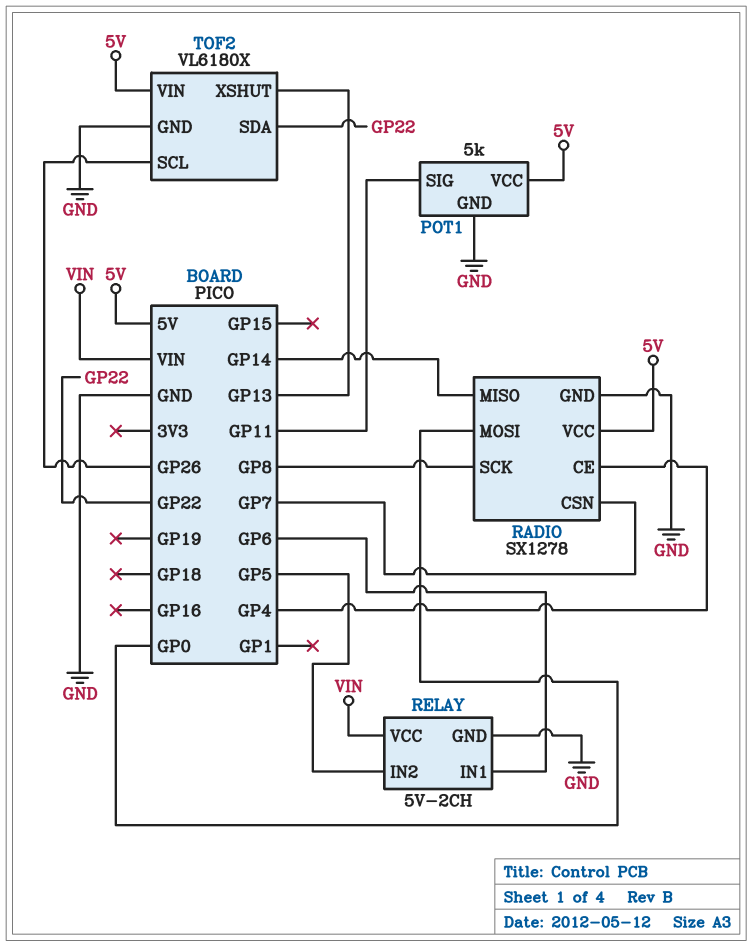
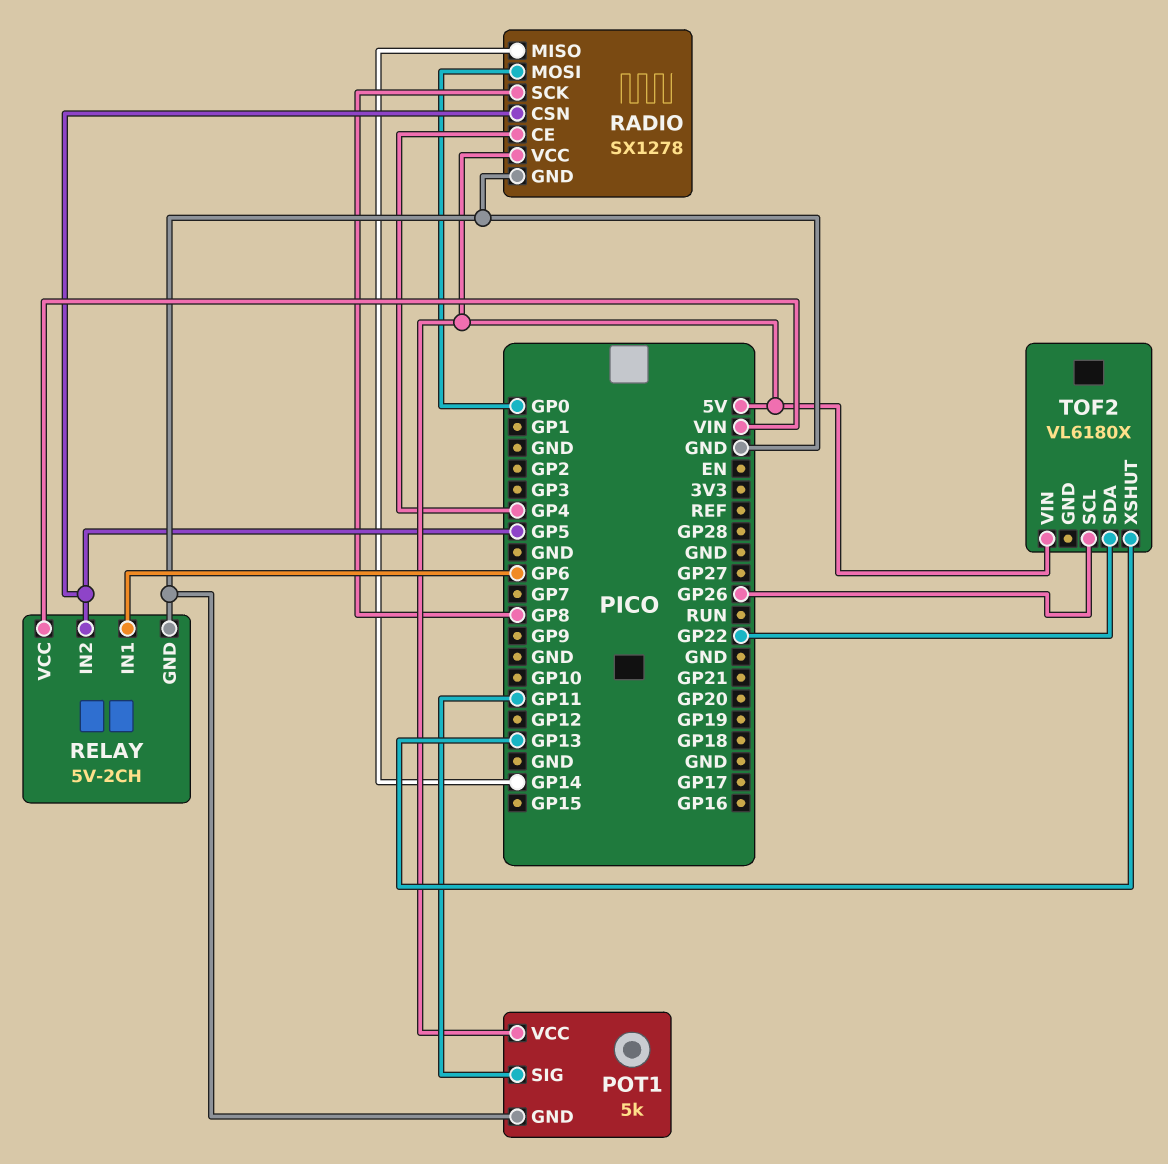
RADIO pin CSN: GP7 -> GP5
TOF2 pin GND: GND -> none

